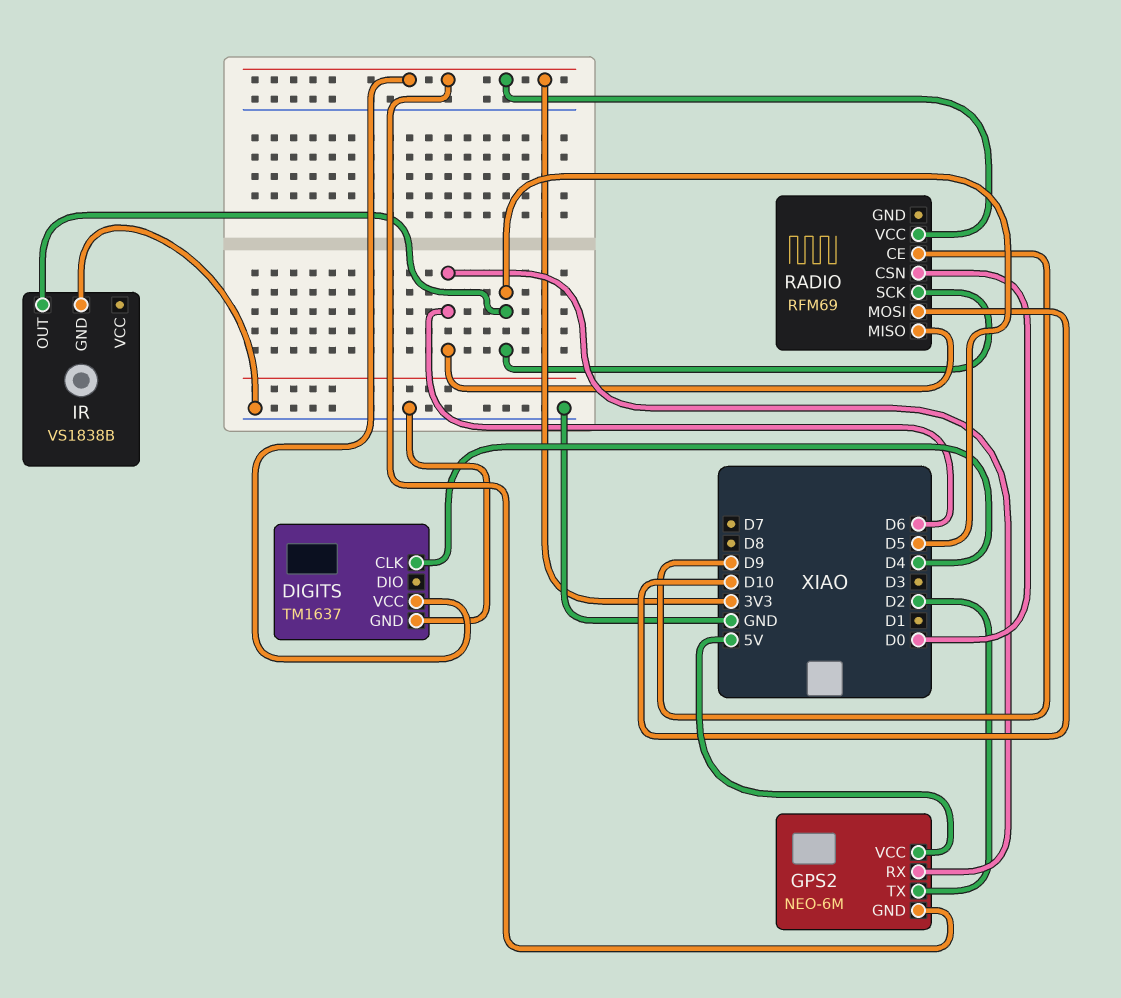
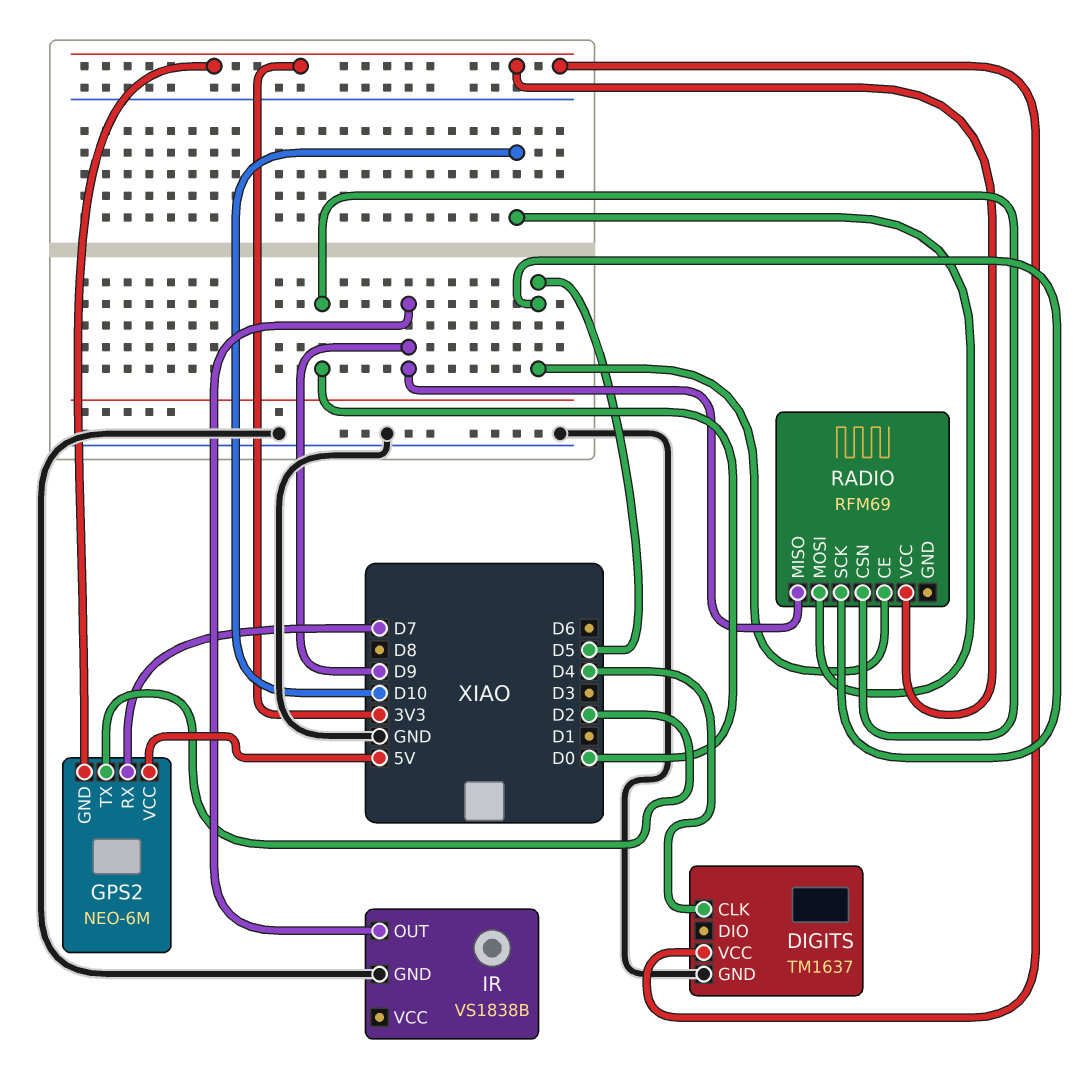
GPS2 pin RX: D6 -> D7
IR pin OUT: D5 -> D9
RADIO pin CE: D9 -> D5
RADIO pin MISO: D6 -> D9

